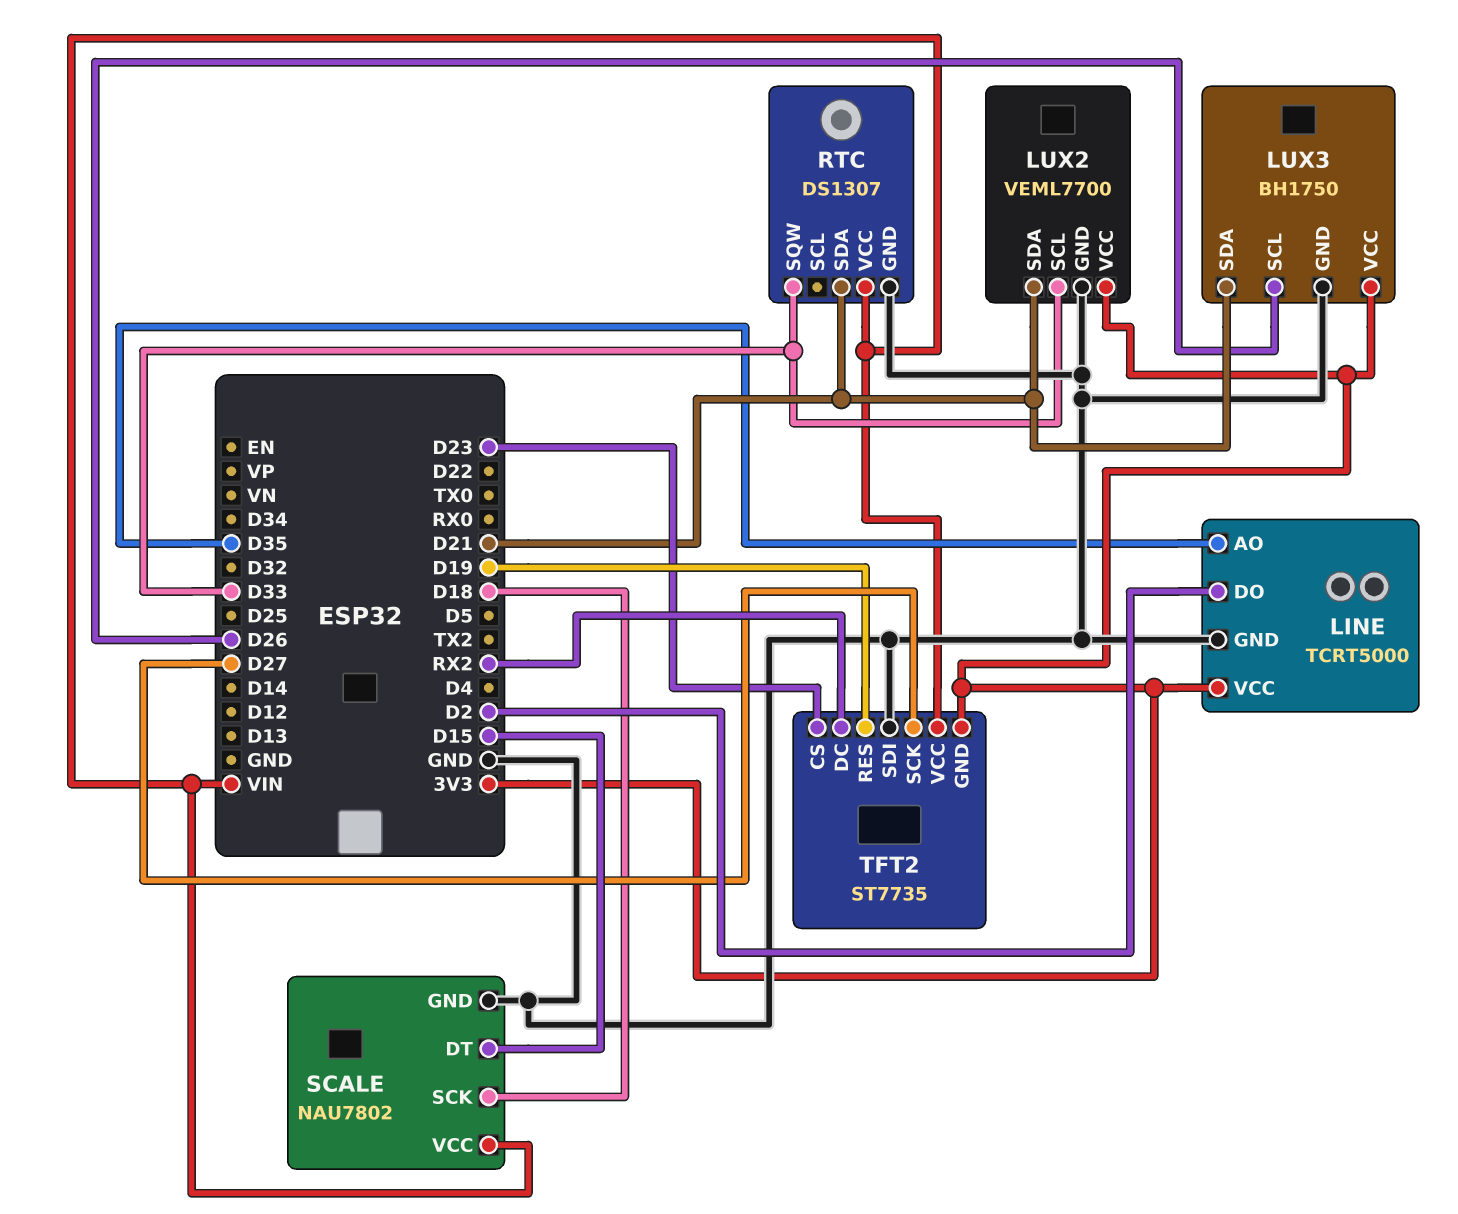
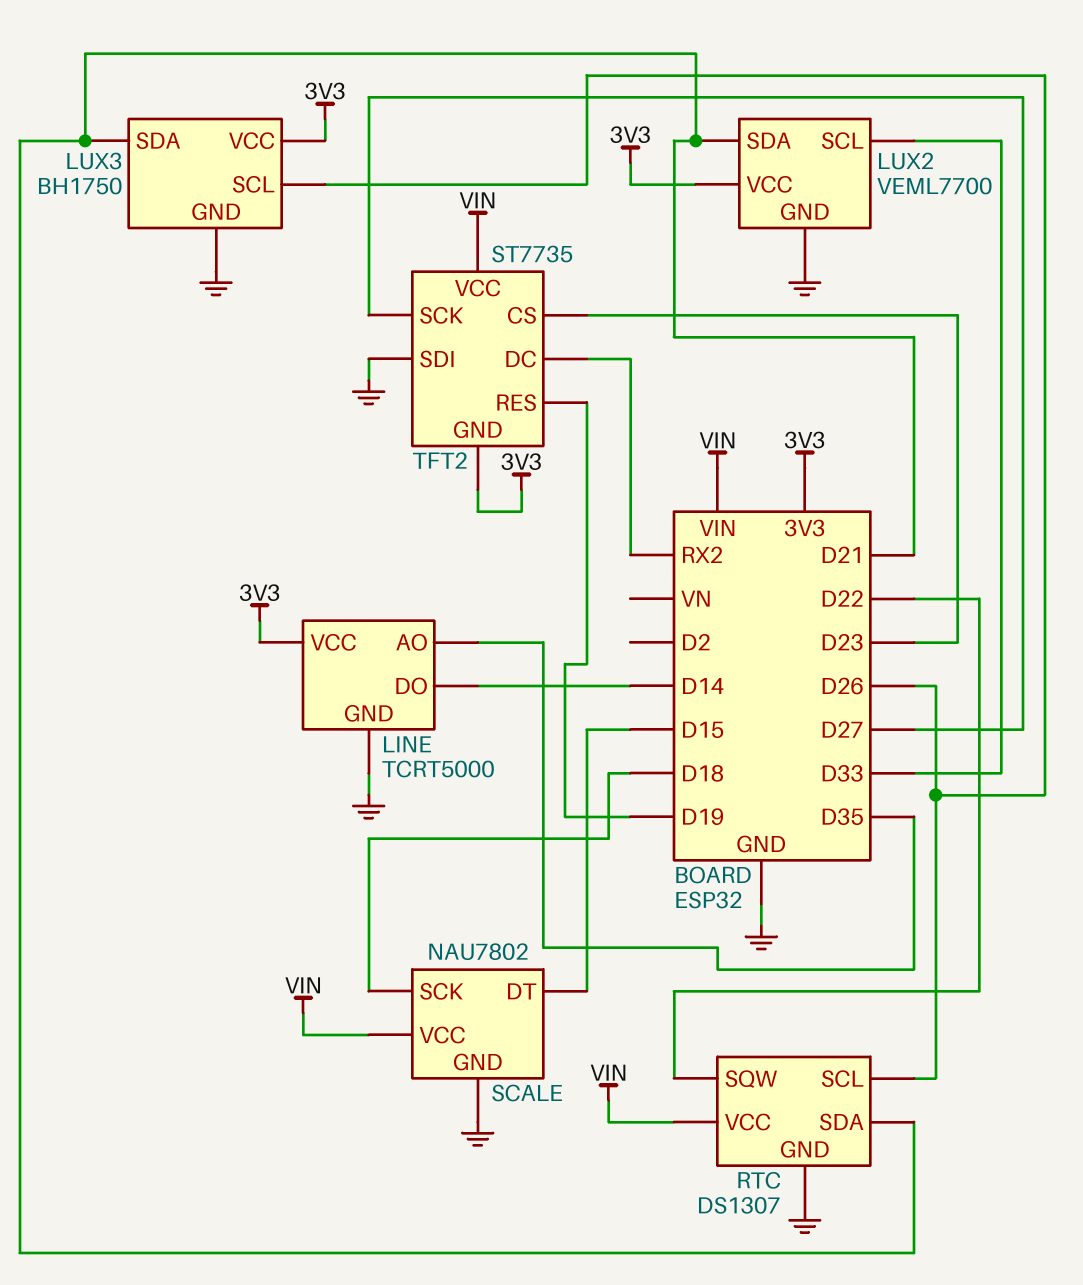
LINE pin DO: D2 -> D14
RTC pin SCL: none -> D26
RTC pin SQW: D33 -> D22

